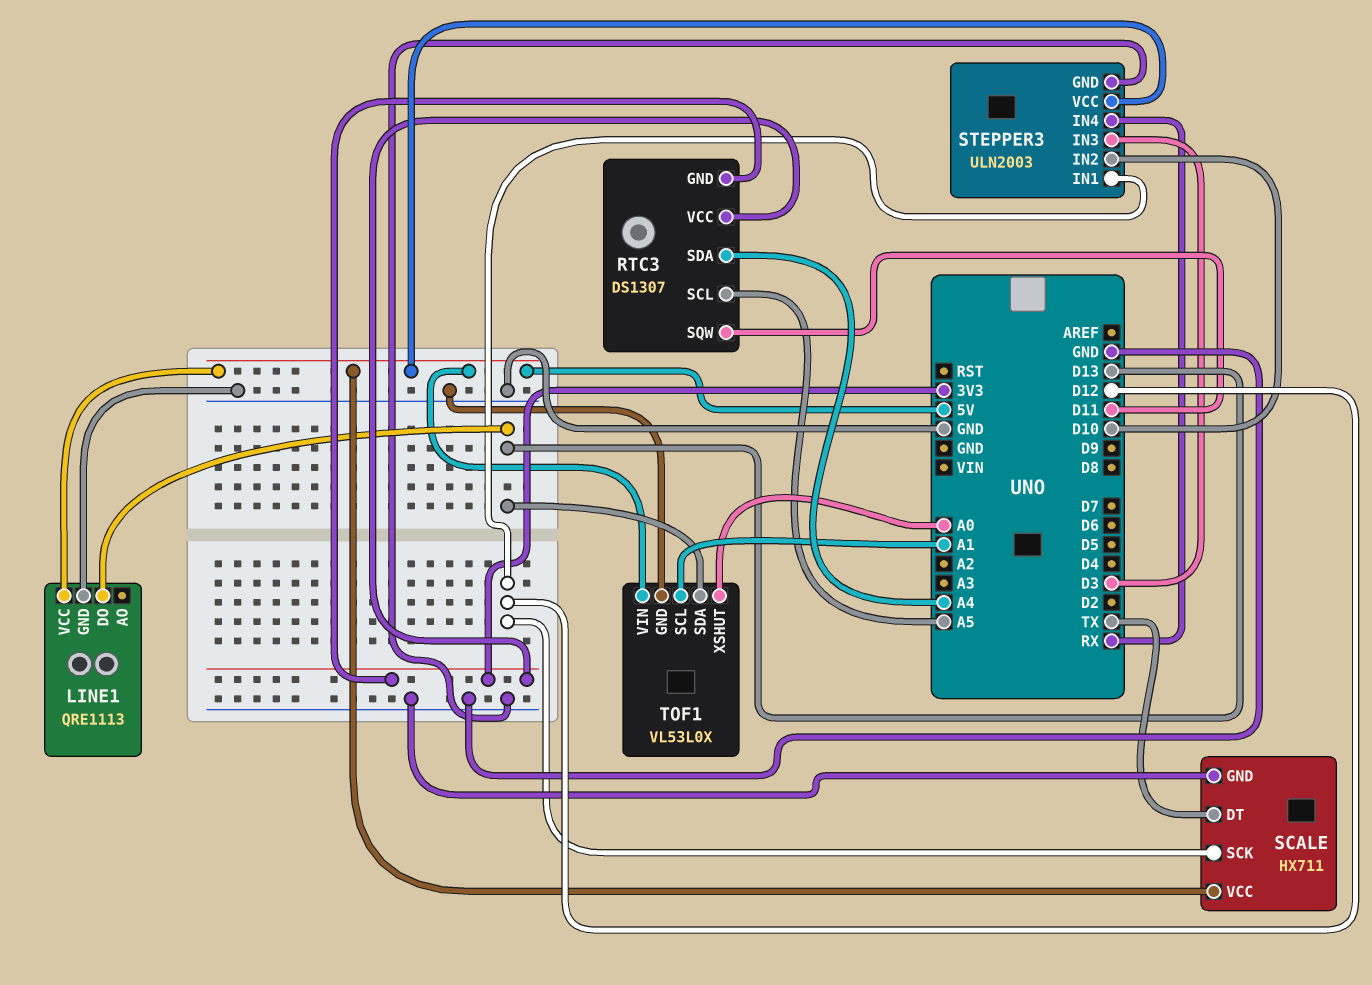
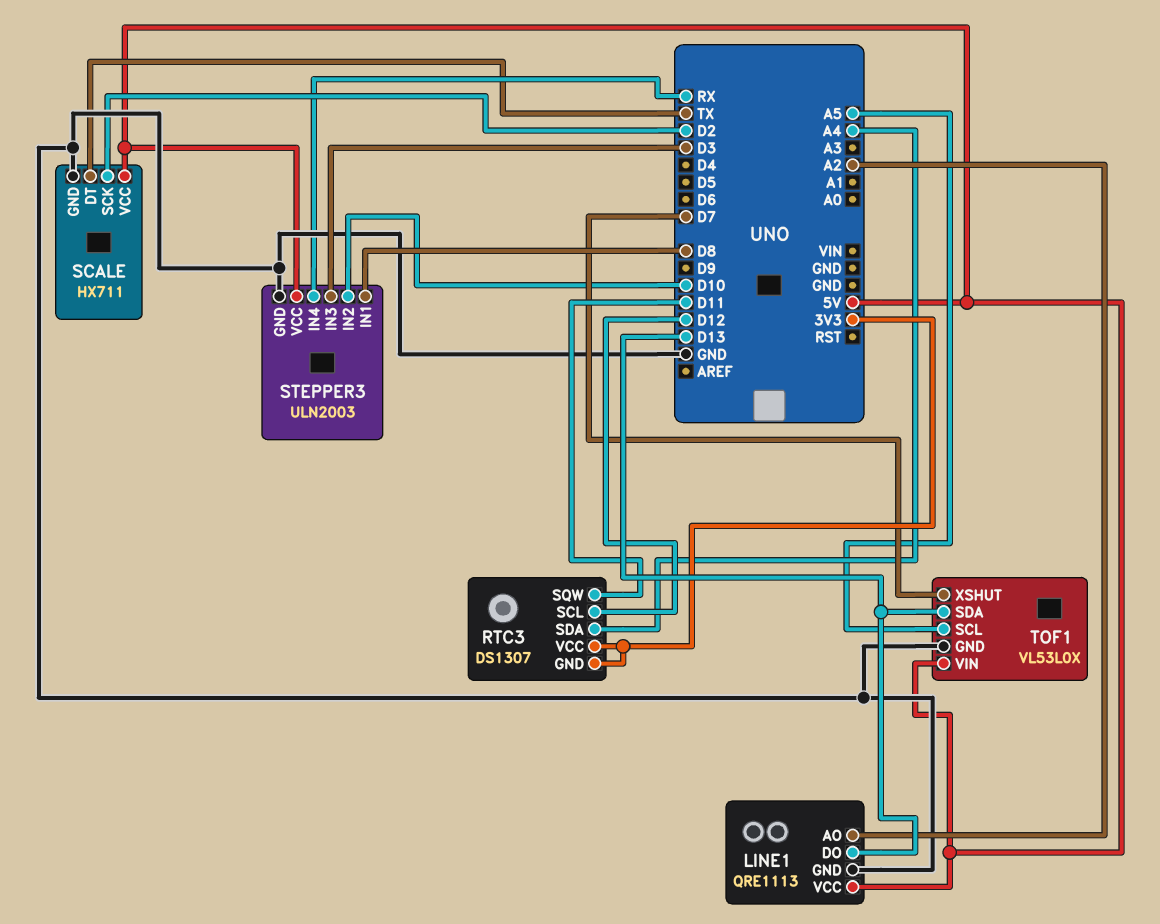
LINE1 pin AO: none -> A2
RTC3 pin SCL: A5 -> D12
SCALE pin SCK: D12 -> D2
STEPPER3 pin IN1: D12 -> D8
TOF1 pin SCL: A1 -> A5
TOF1 pin XSHUT: A0 -> D7

